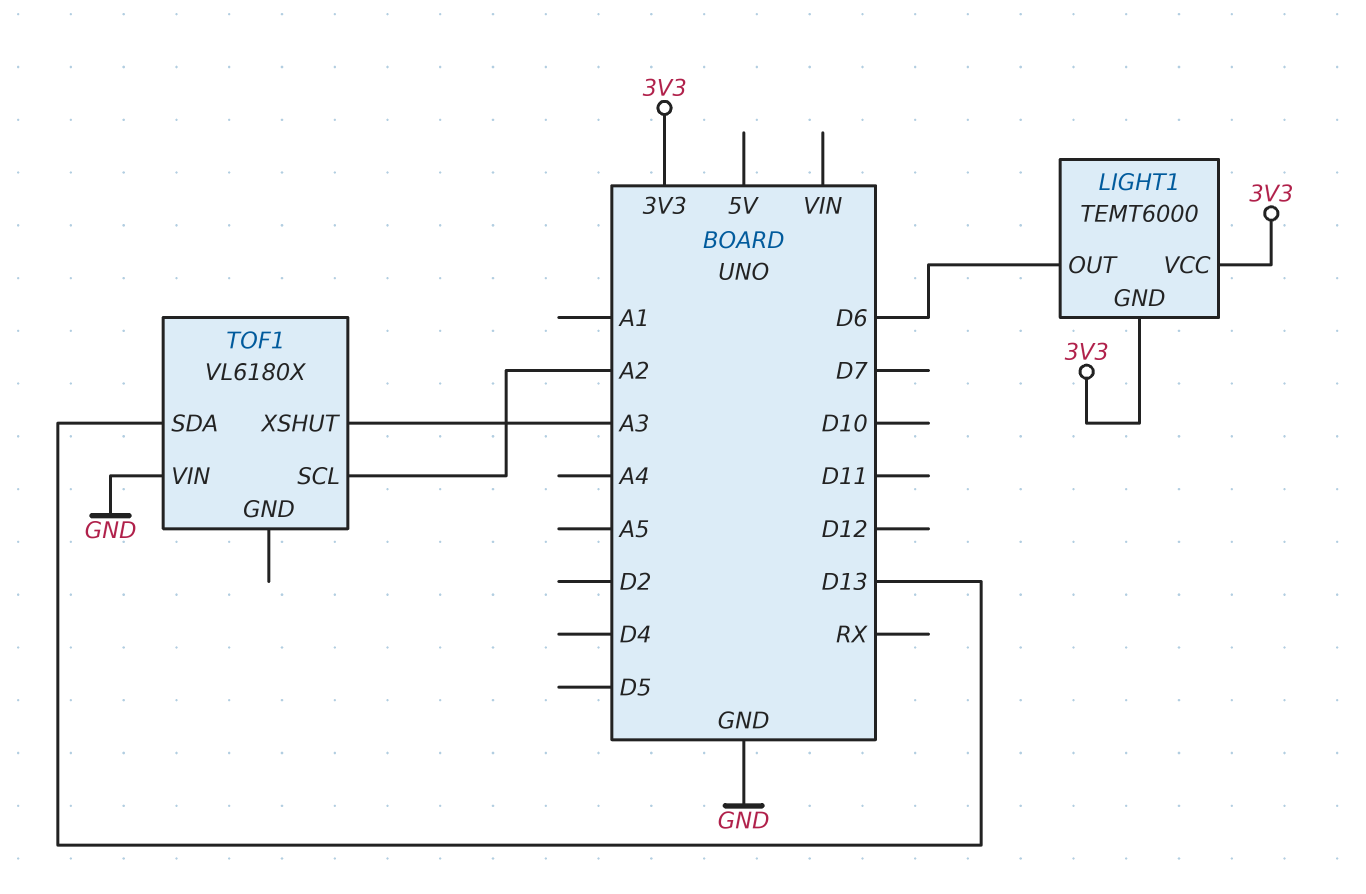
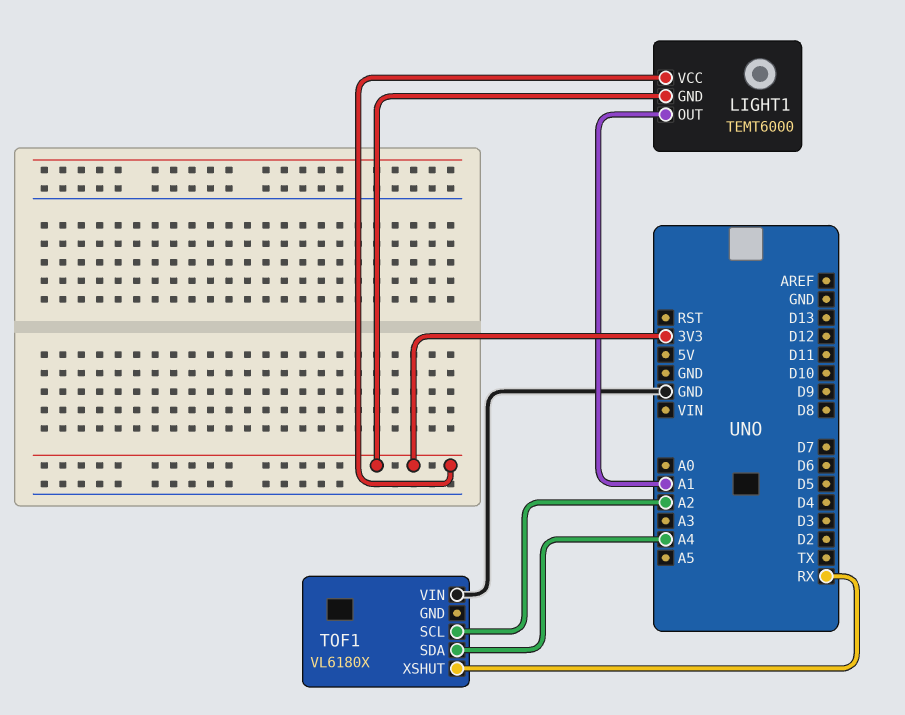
LIGHT1 pin OUT: D6 -> A1
TOF1 pin SDA: D13 -> A4
TOF1 pin XSHUT: A3 -> RX

